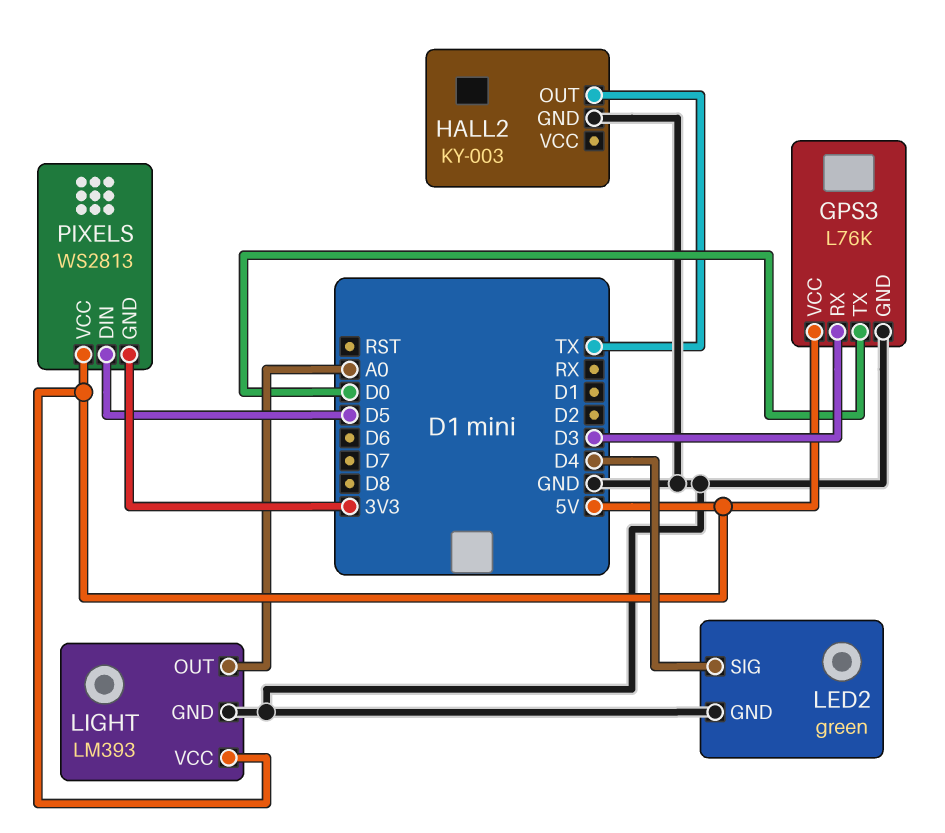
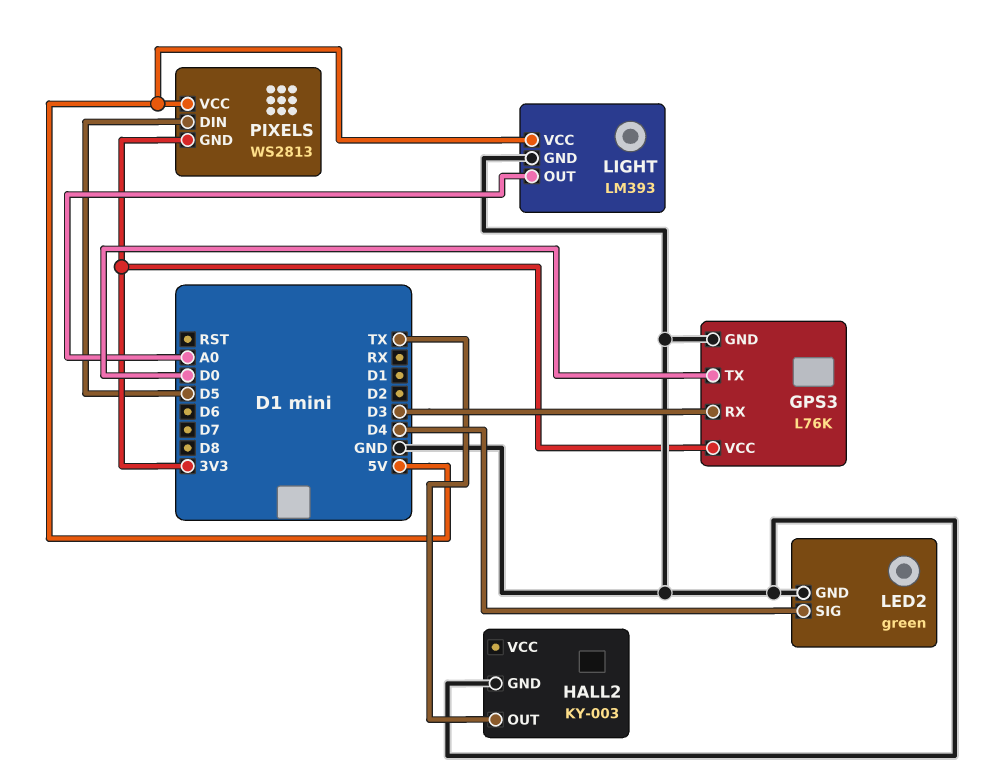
GPS3 pin VCC: 5V -> 3V3

